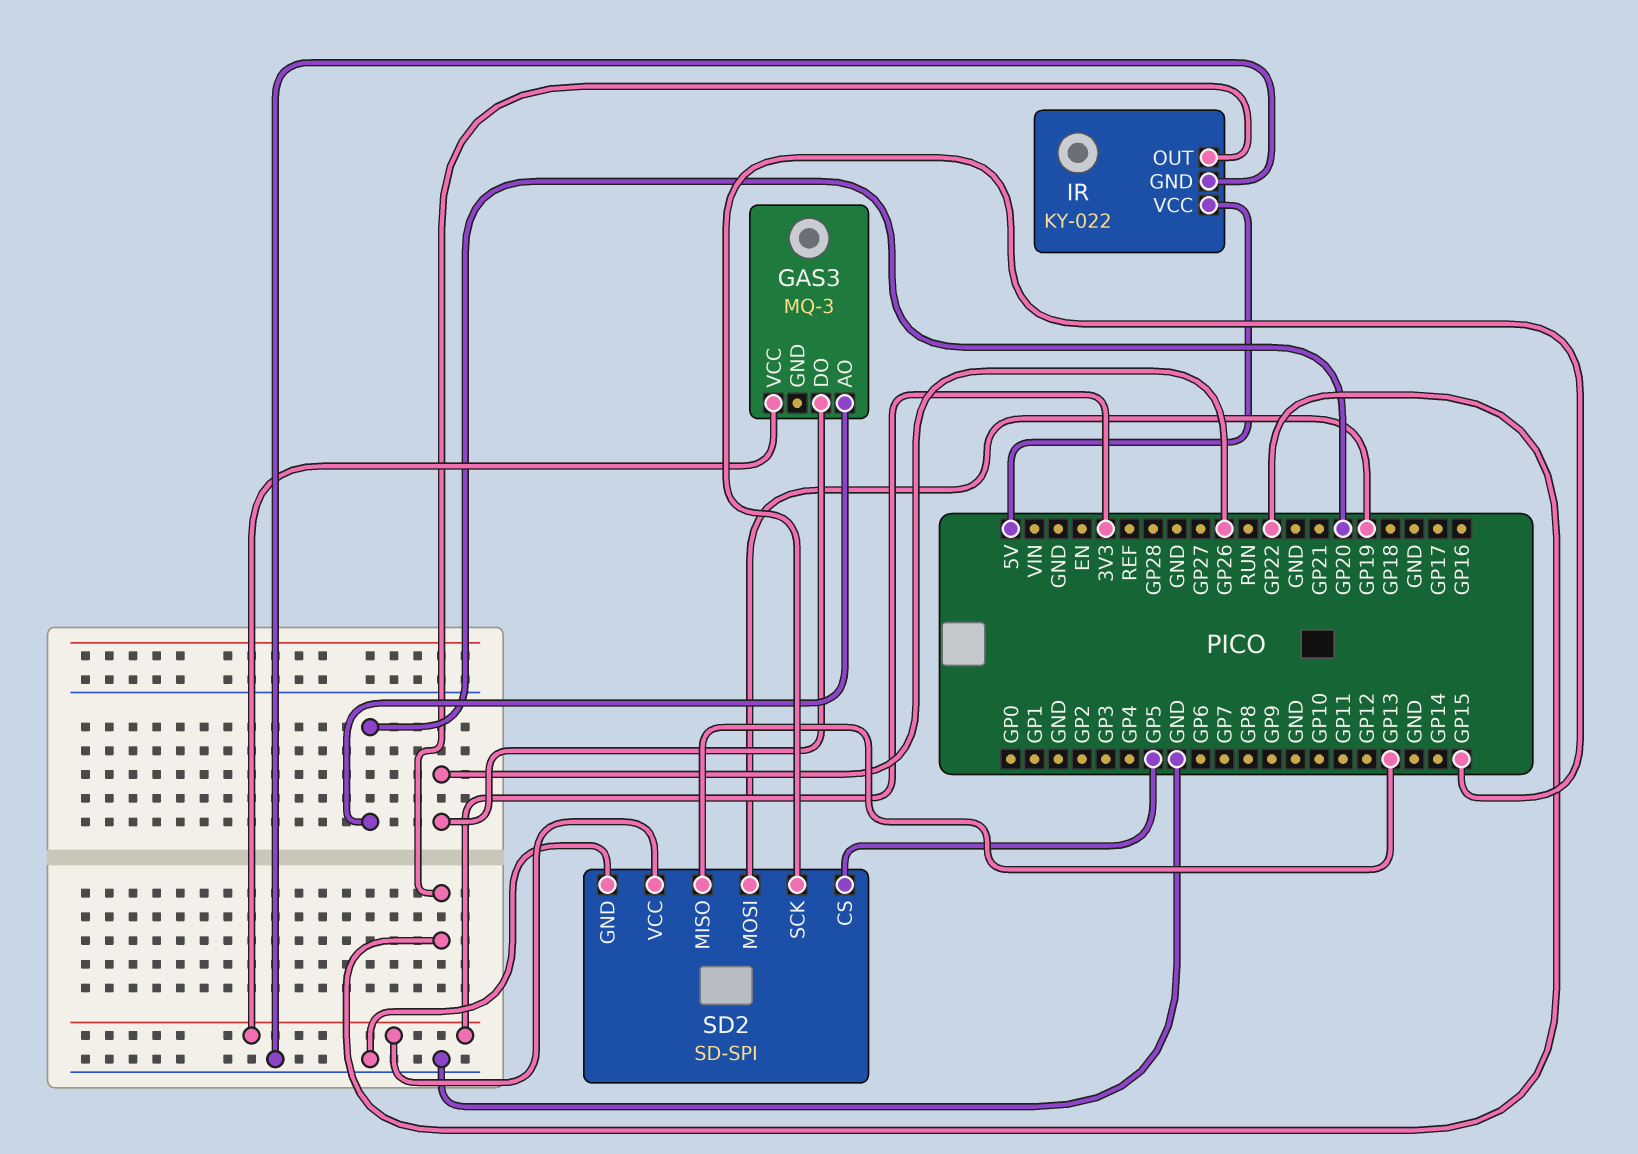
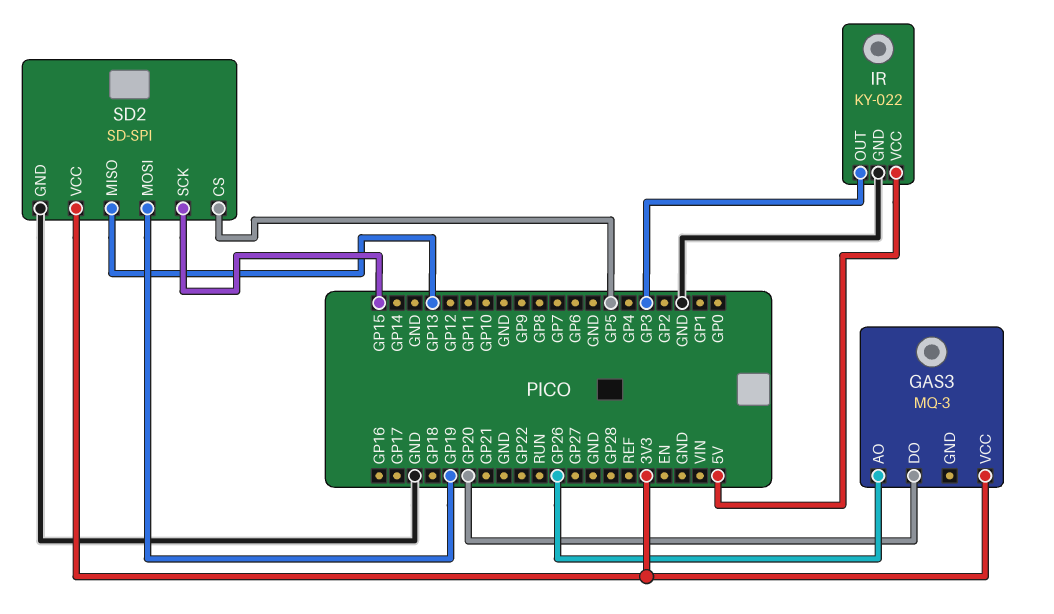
GAS3 pin AO: GP20 -> GP26
GAS3 pin DO: GP26 -> GP20
IR pin OUT: GP22 -> GP3

